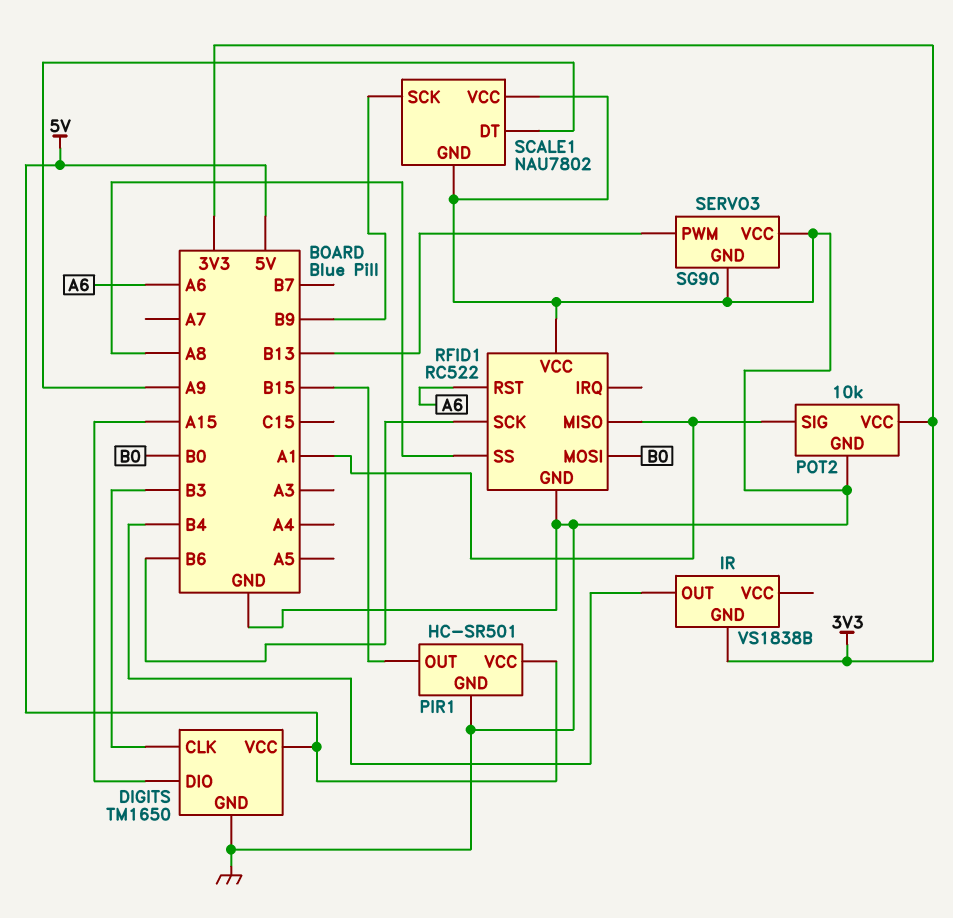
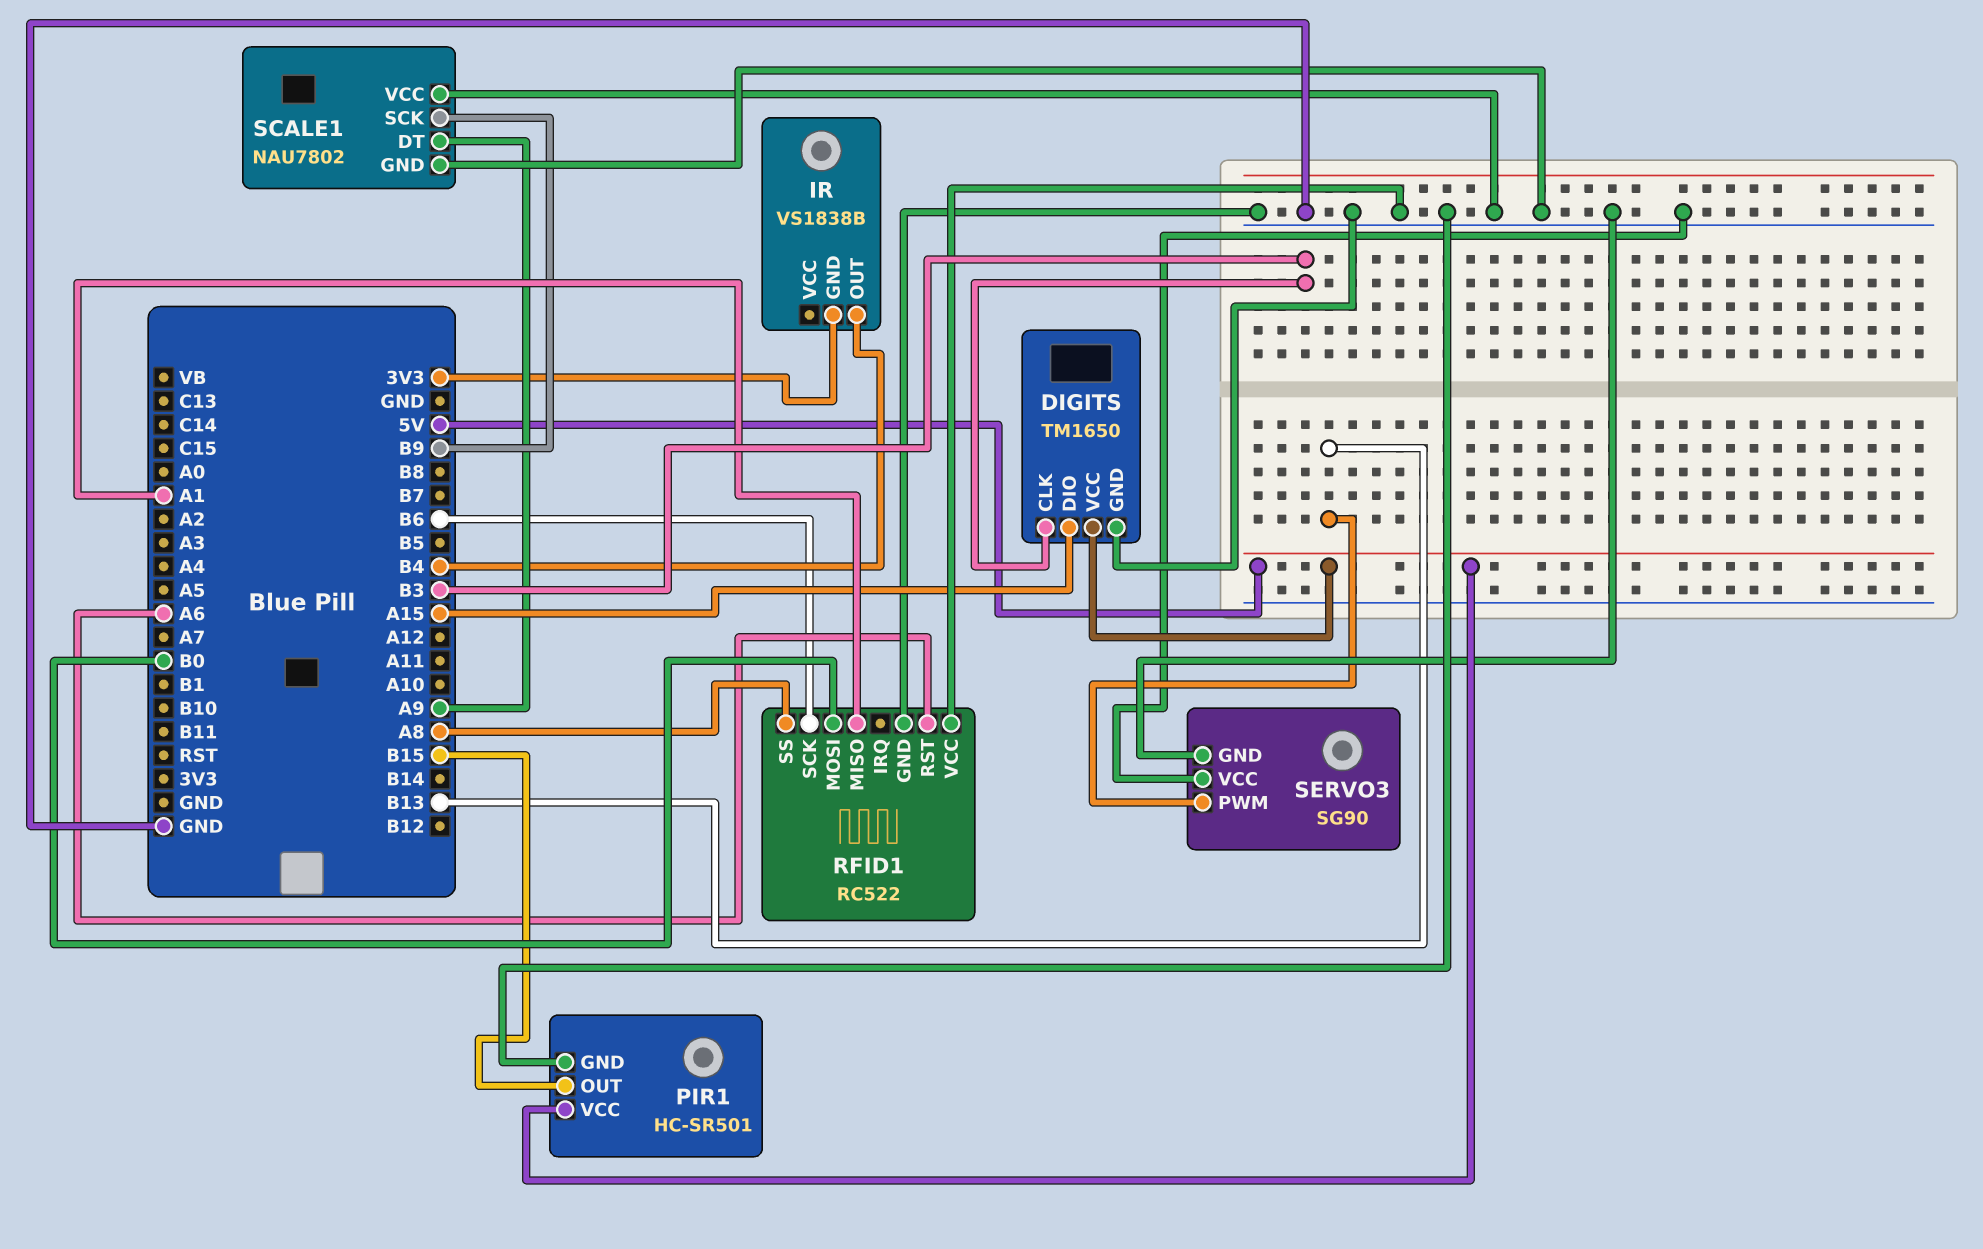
POT2: 10k -> none
POT2 pin GND: GND -> none
POT2 pin SIG: A1 -> none
POT2 pin VCC: 3V3 -> none

